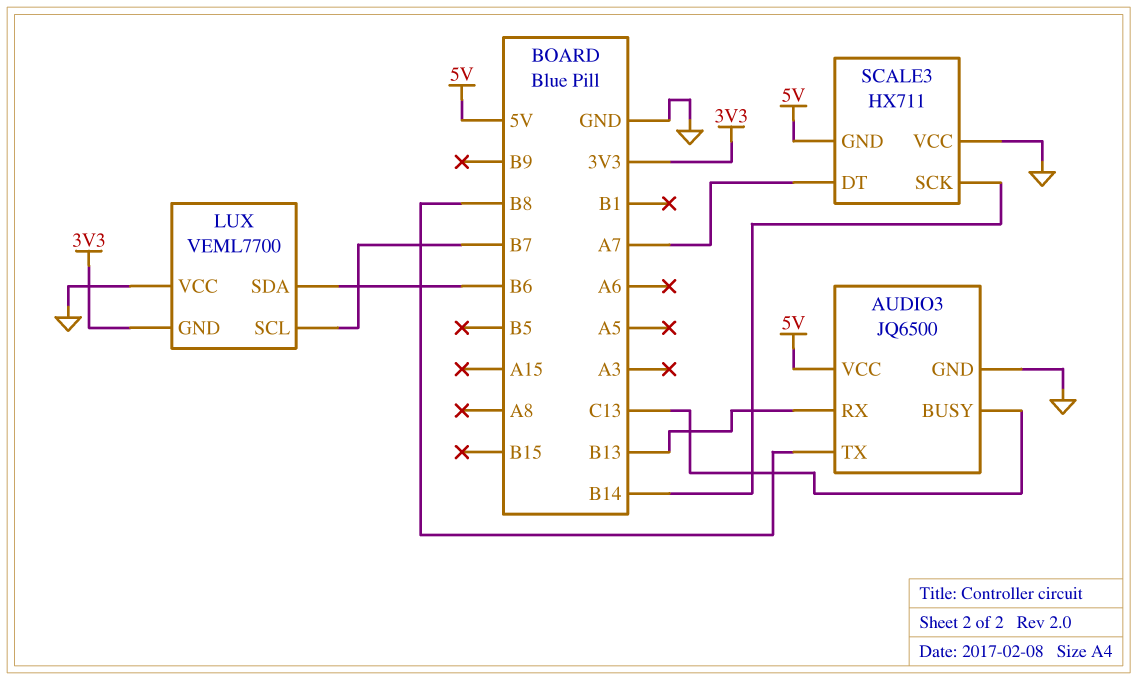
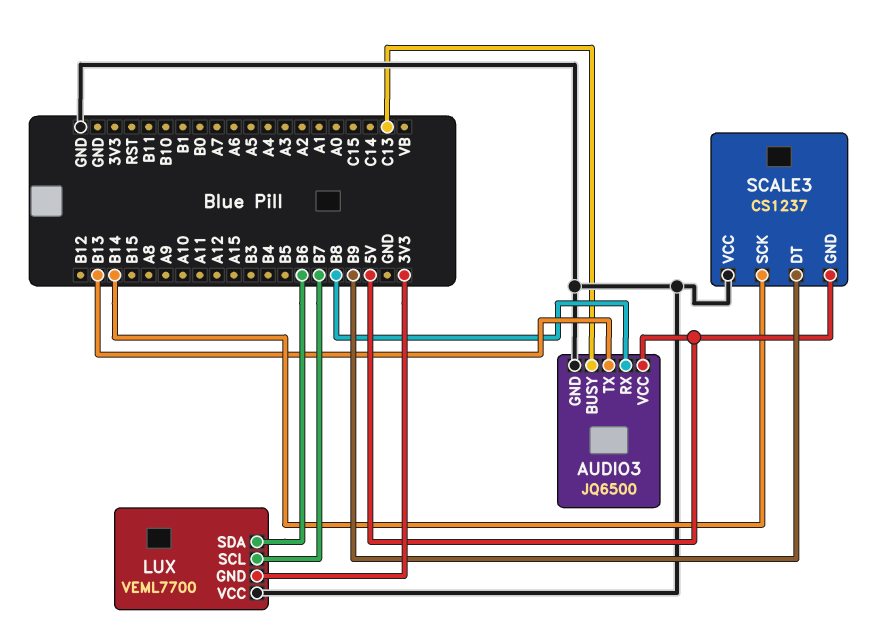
AUDIO3 pin RX: B13 -> B8
AUDIO3 pin TX: B8 -> B13
SCALE3: HX711 -> CS1237
SCALE3 pin DT: A7 -> B9

